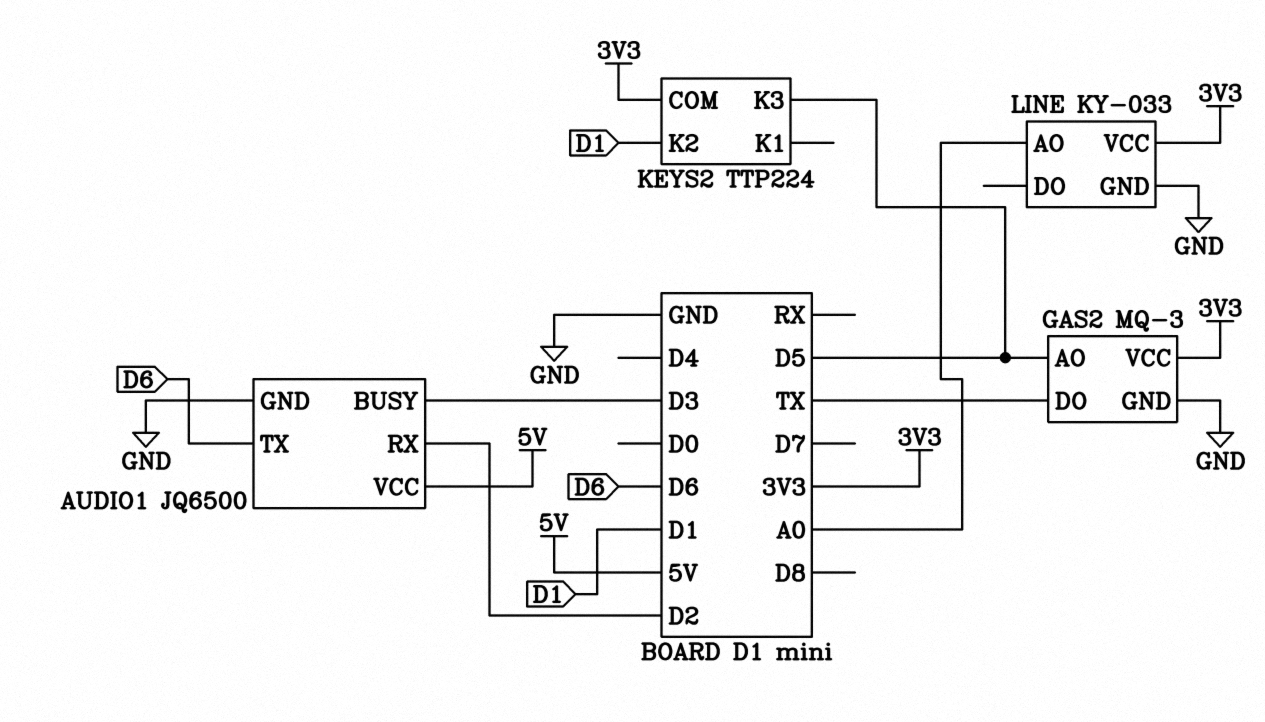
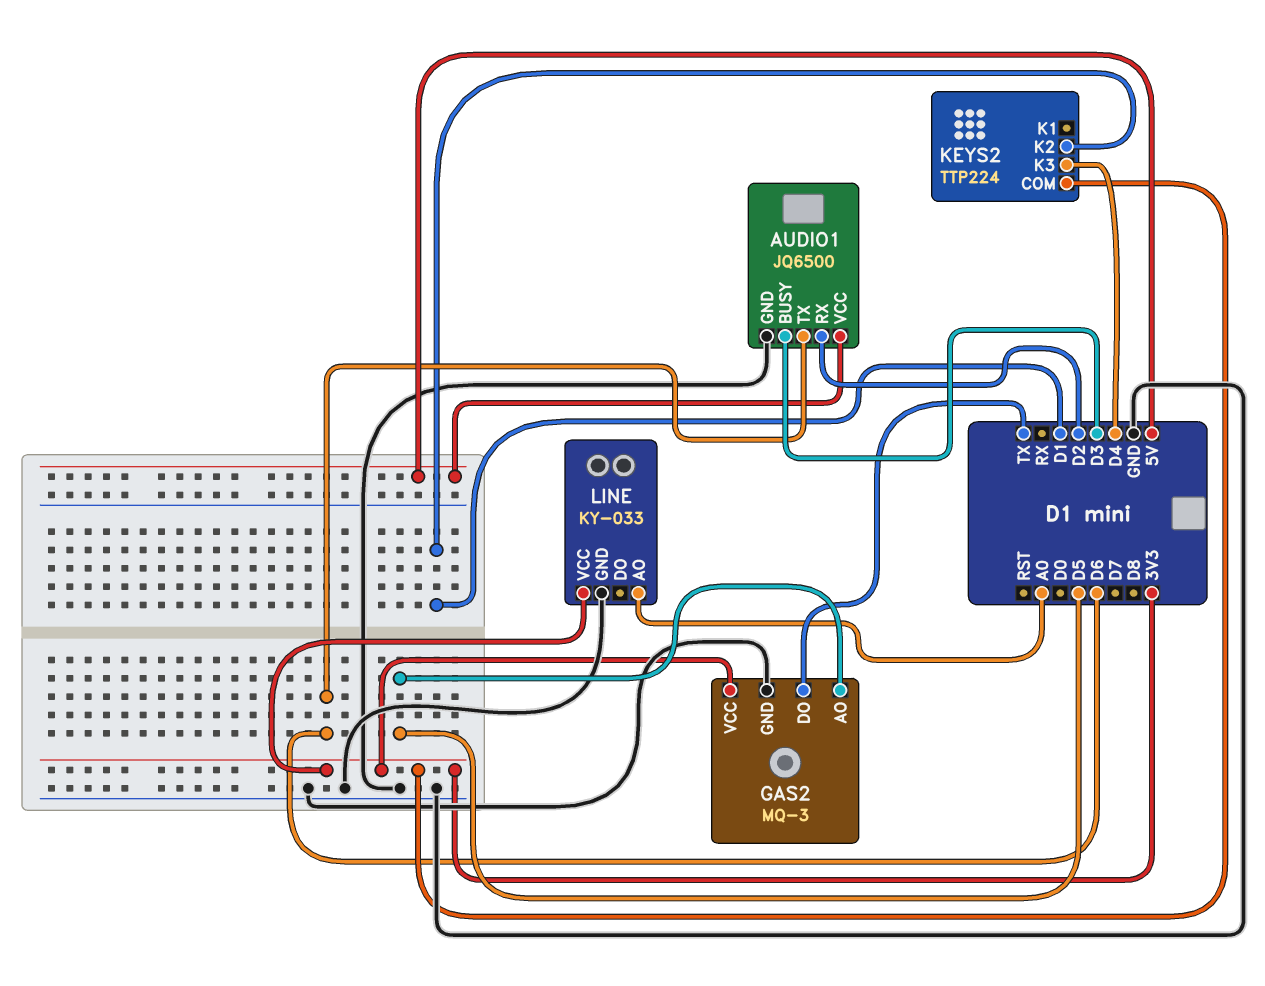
KEYS2 pin K3: D5 -> D4

